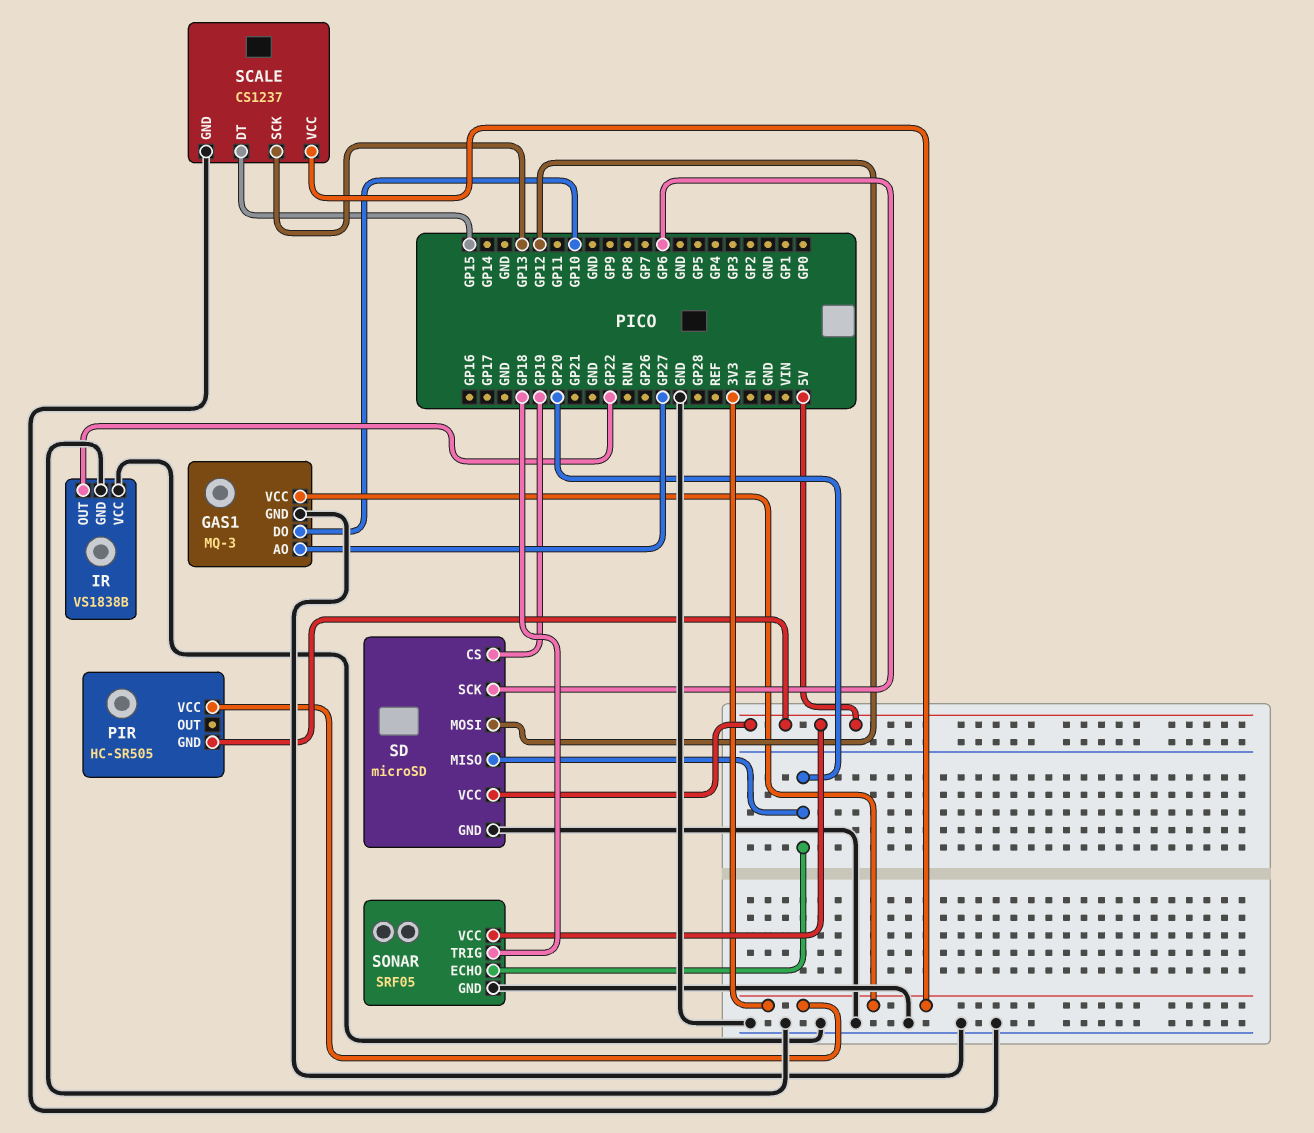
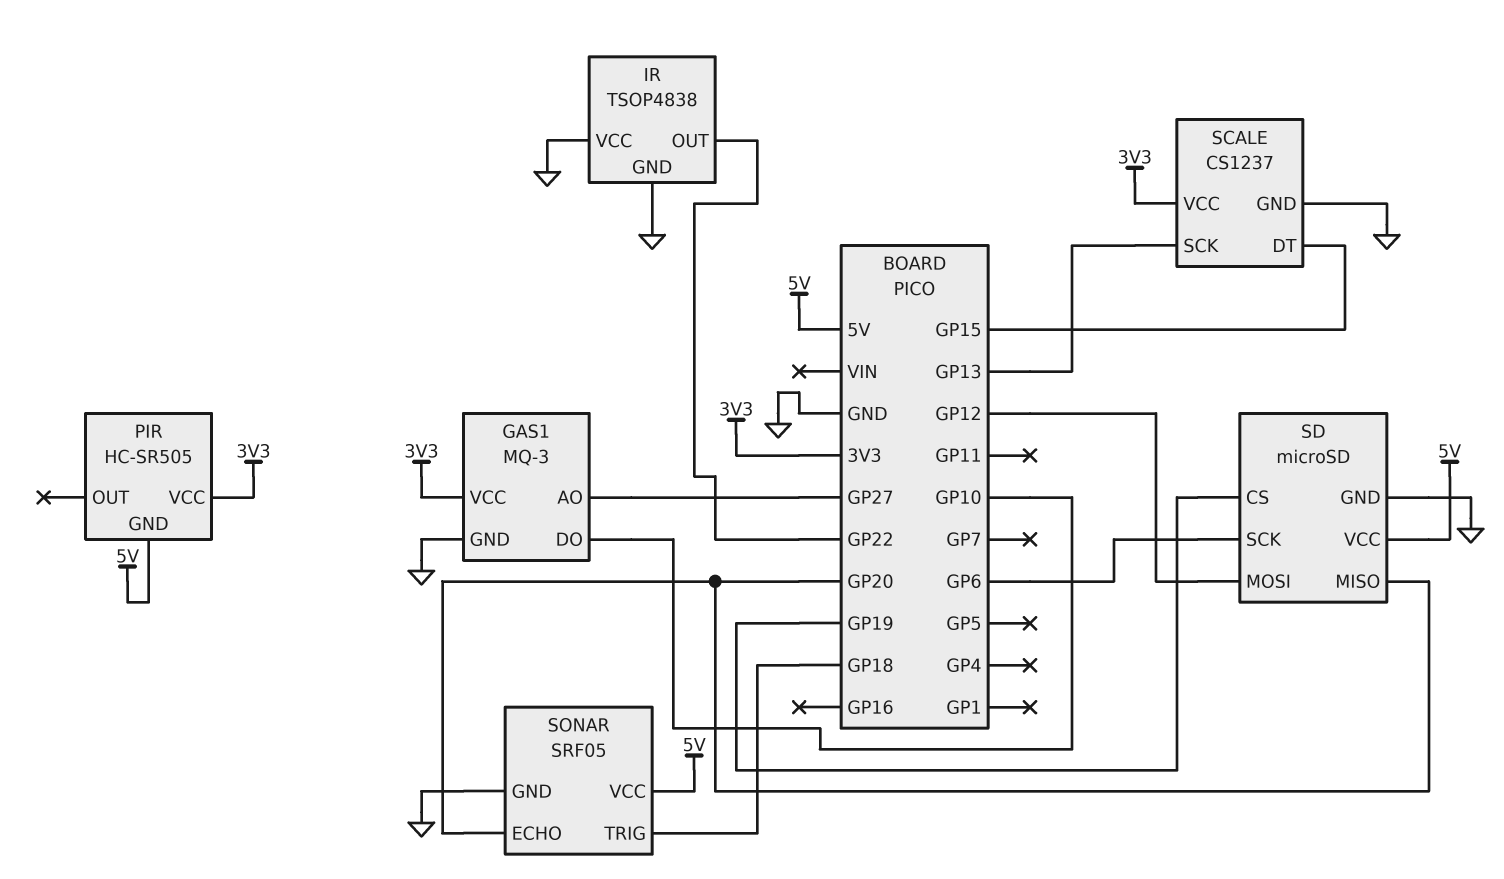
IR: VS1838B -> TSOP4838

